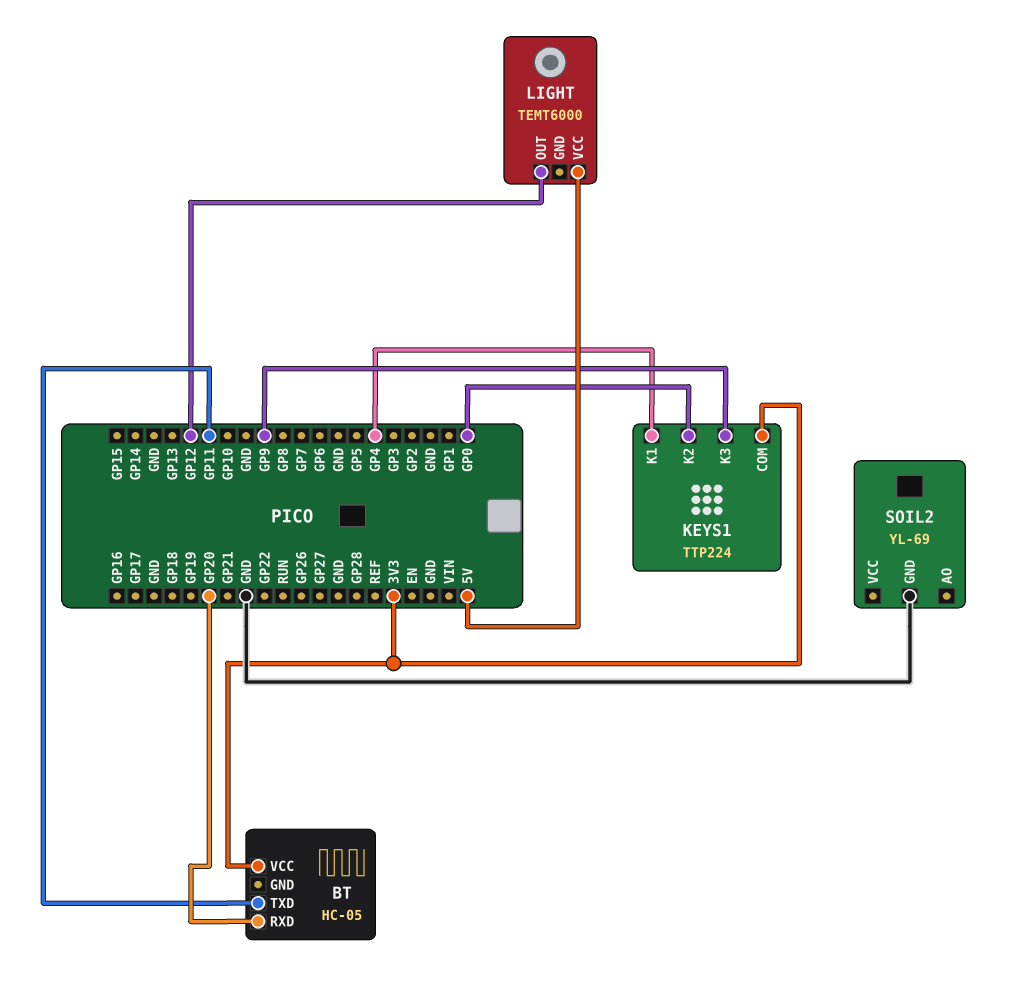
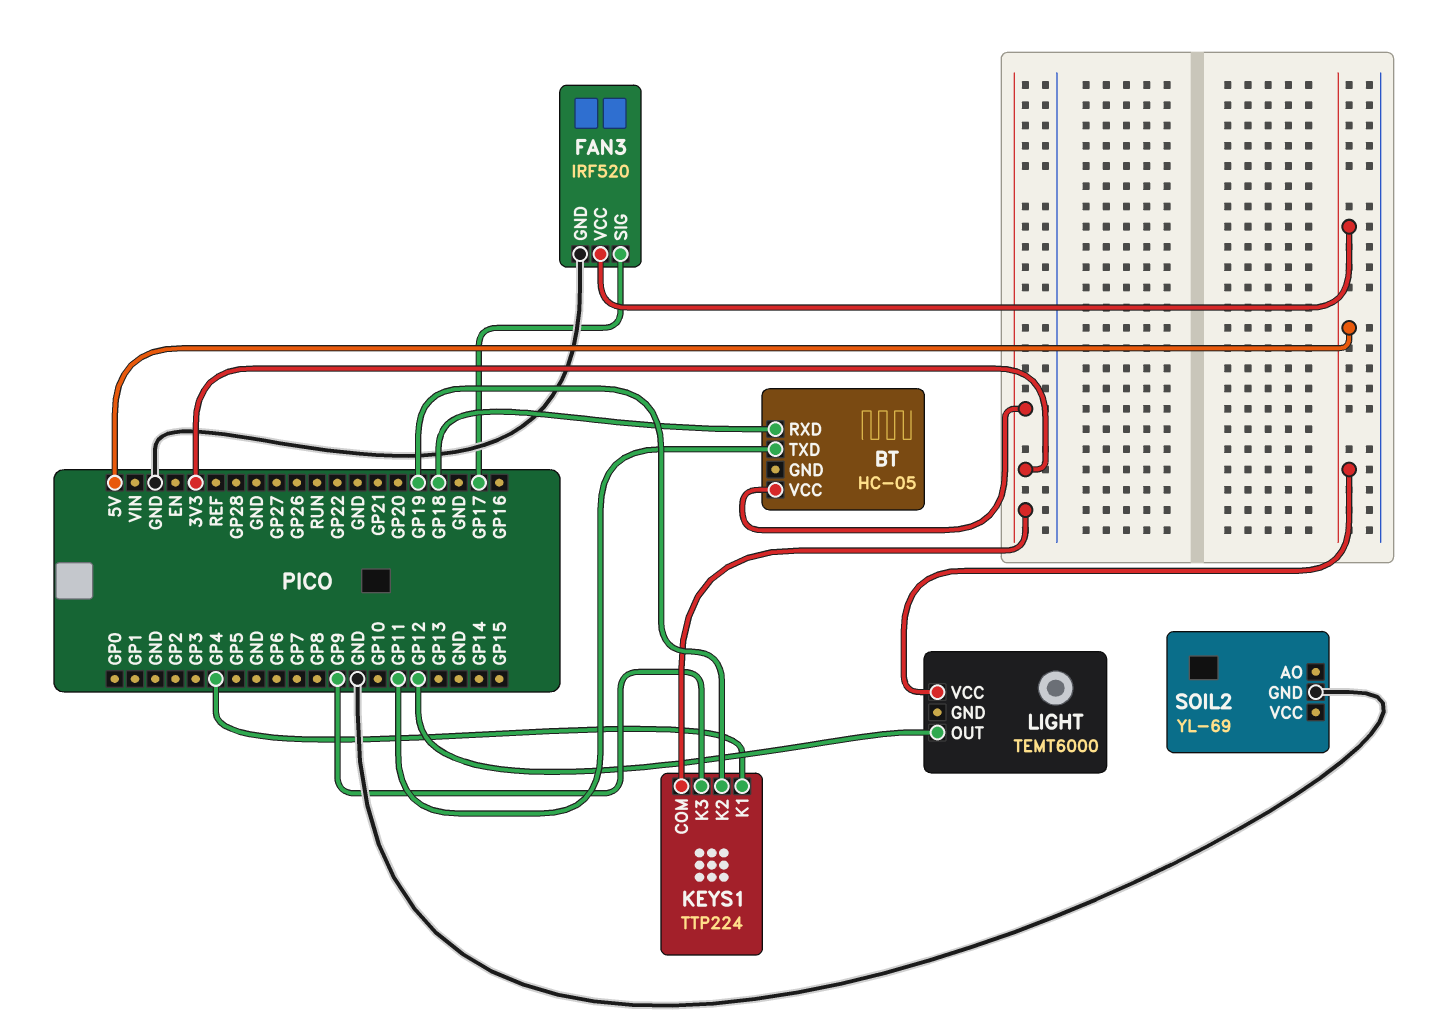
BT pin RXD: GP20 -> GP18
FAN3: none -> IRF520
FAN3 pin GND: none -> GND
FAN3 pin SIG: none -> GP17
FAN3 pin VCC: none -> 5V
KEYS1 pin K2: GP0 -> GP19

